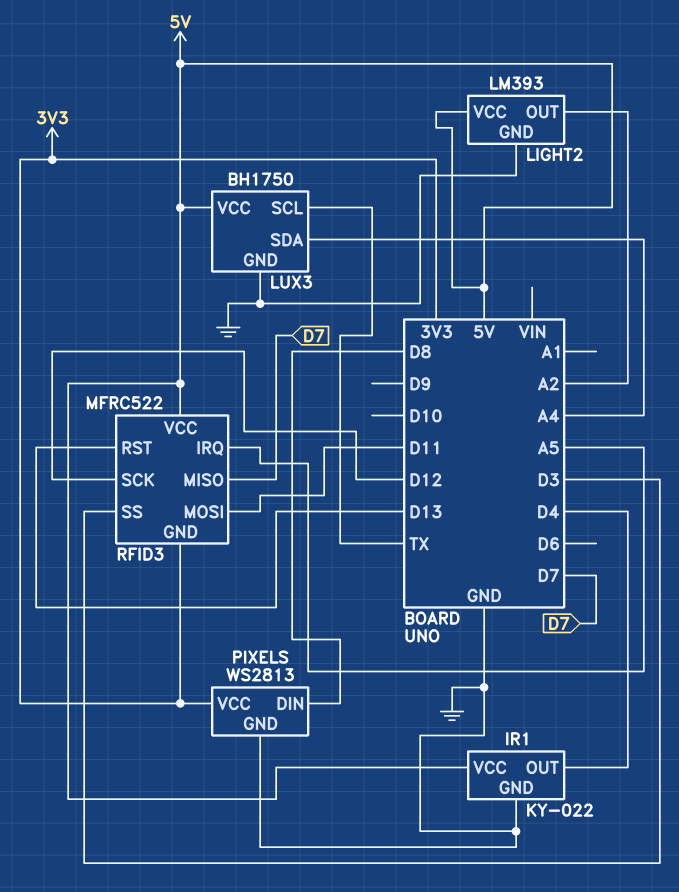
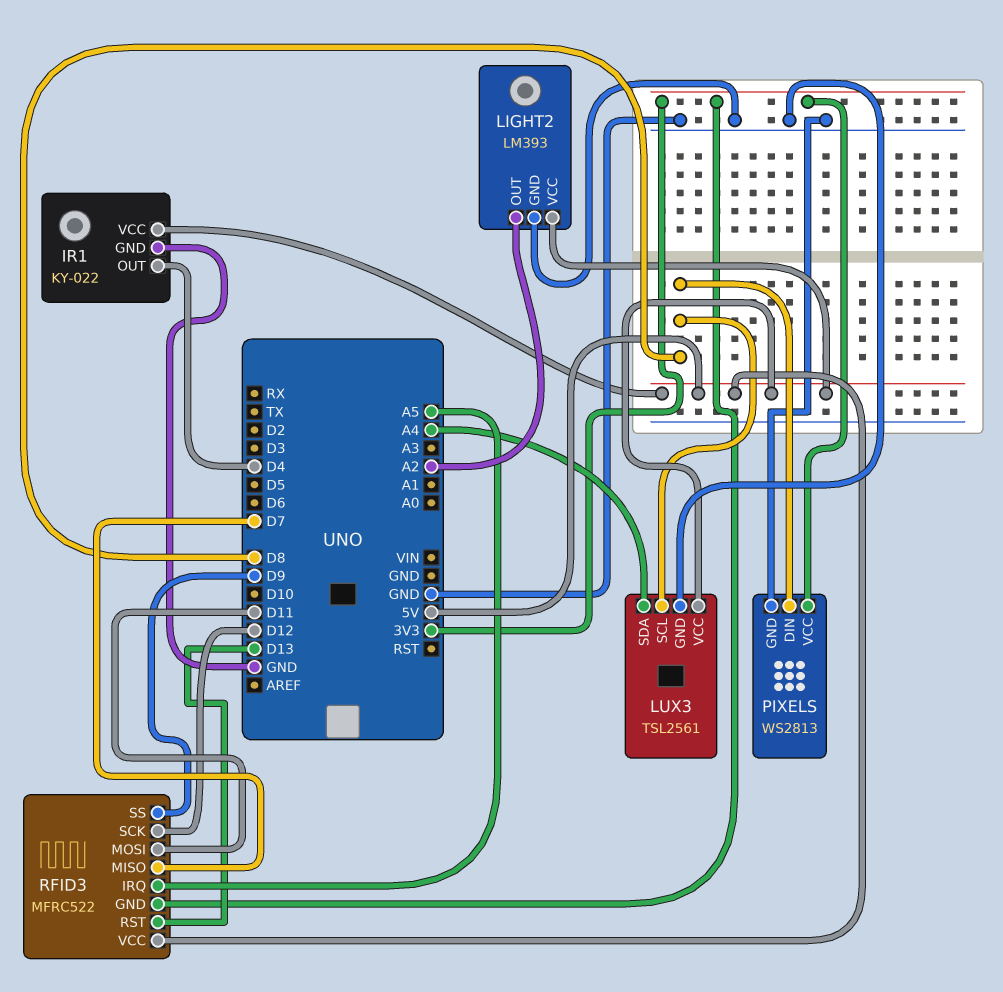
LUX3: BH1750 -> TSL2561
LUX3 pin SCL: TX -> D8
RFID3 pin SS: D3 -> D9

